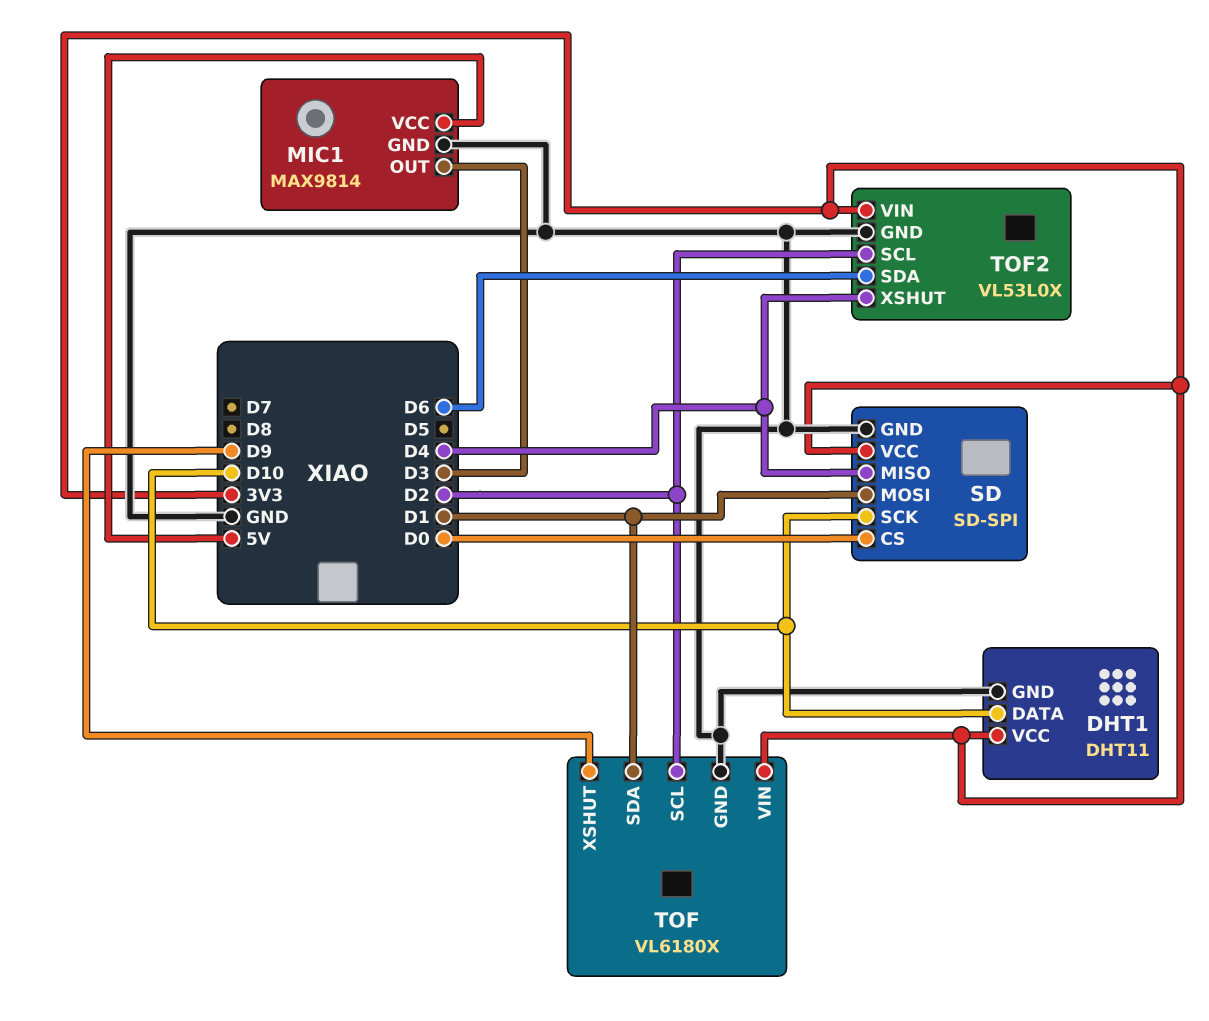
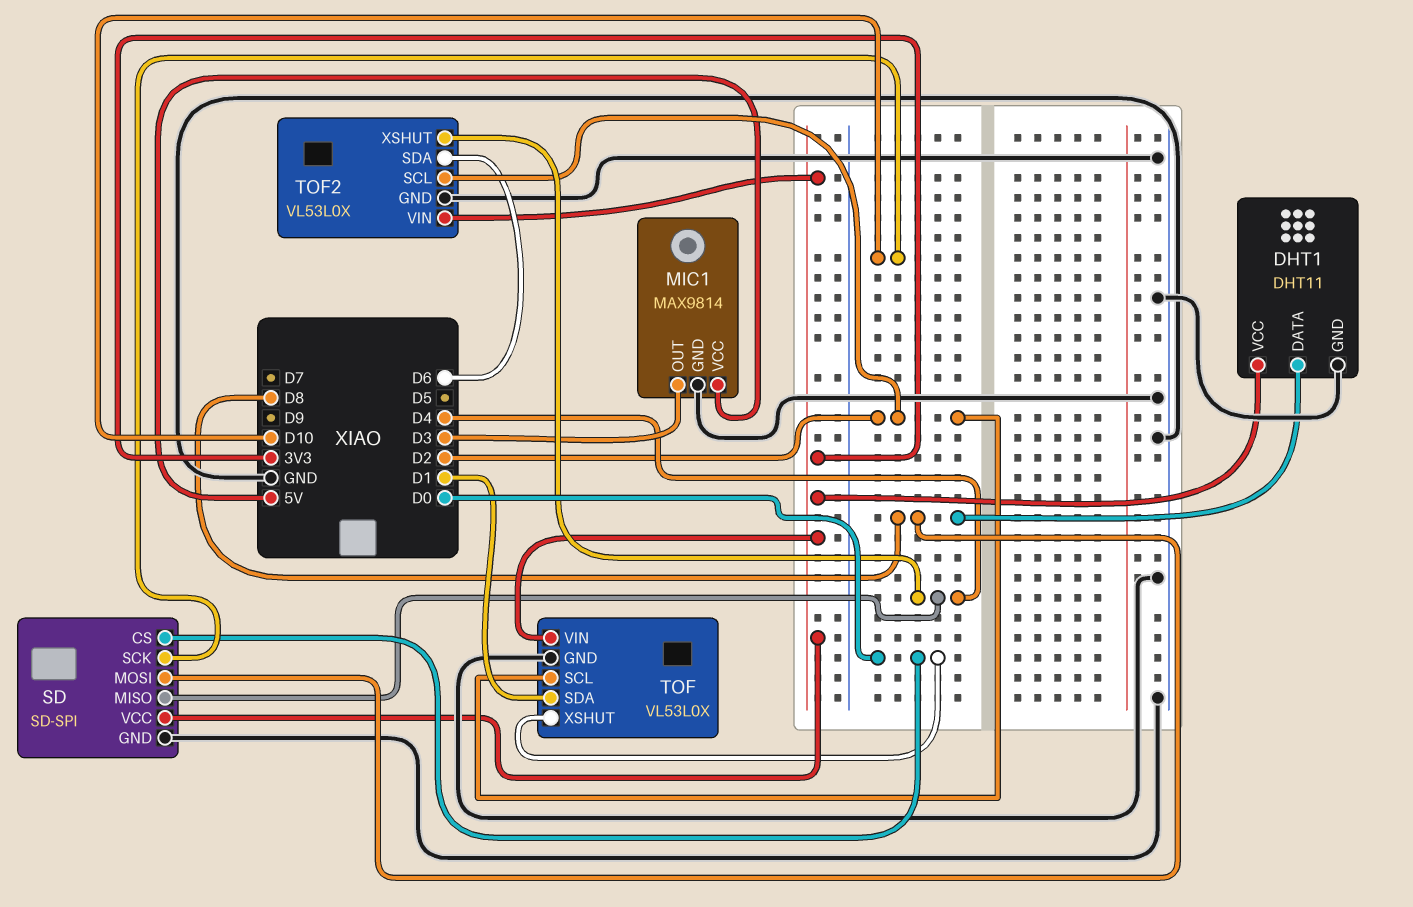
DHT1 pin DATA: D10 -> D8
SD pin MOSI: D1 -> D8
TOF: VL6180X -> VL53L0X
TOF pin XSHUT: D9 -> D0

